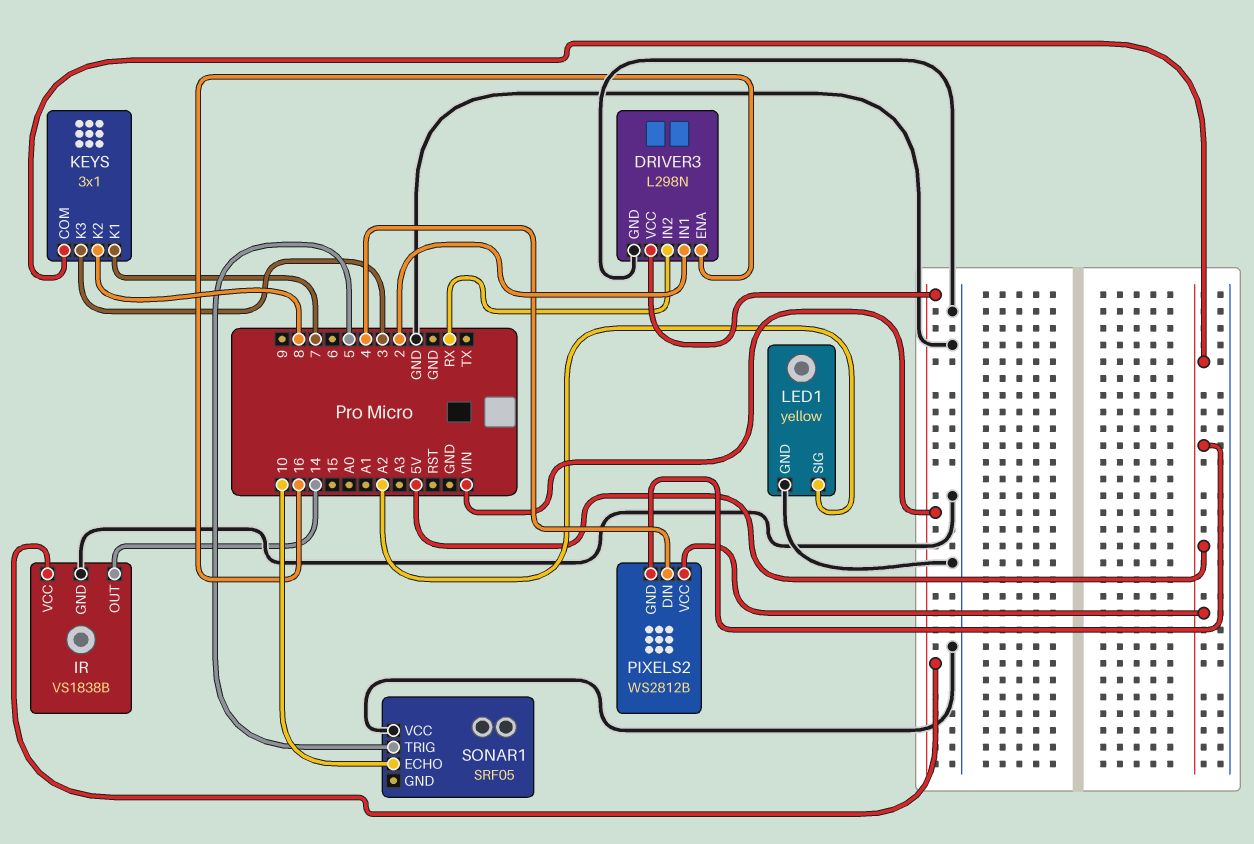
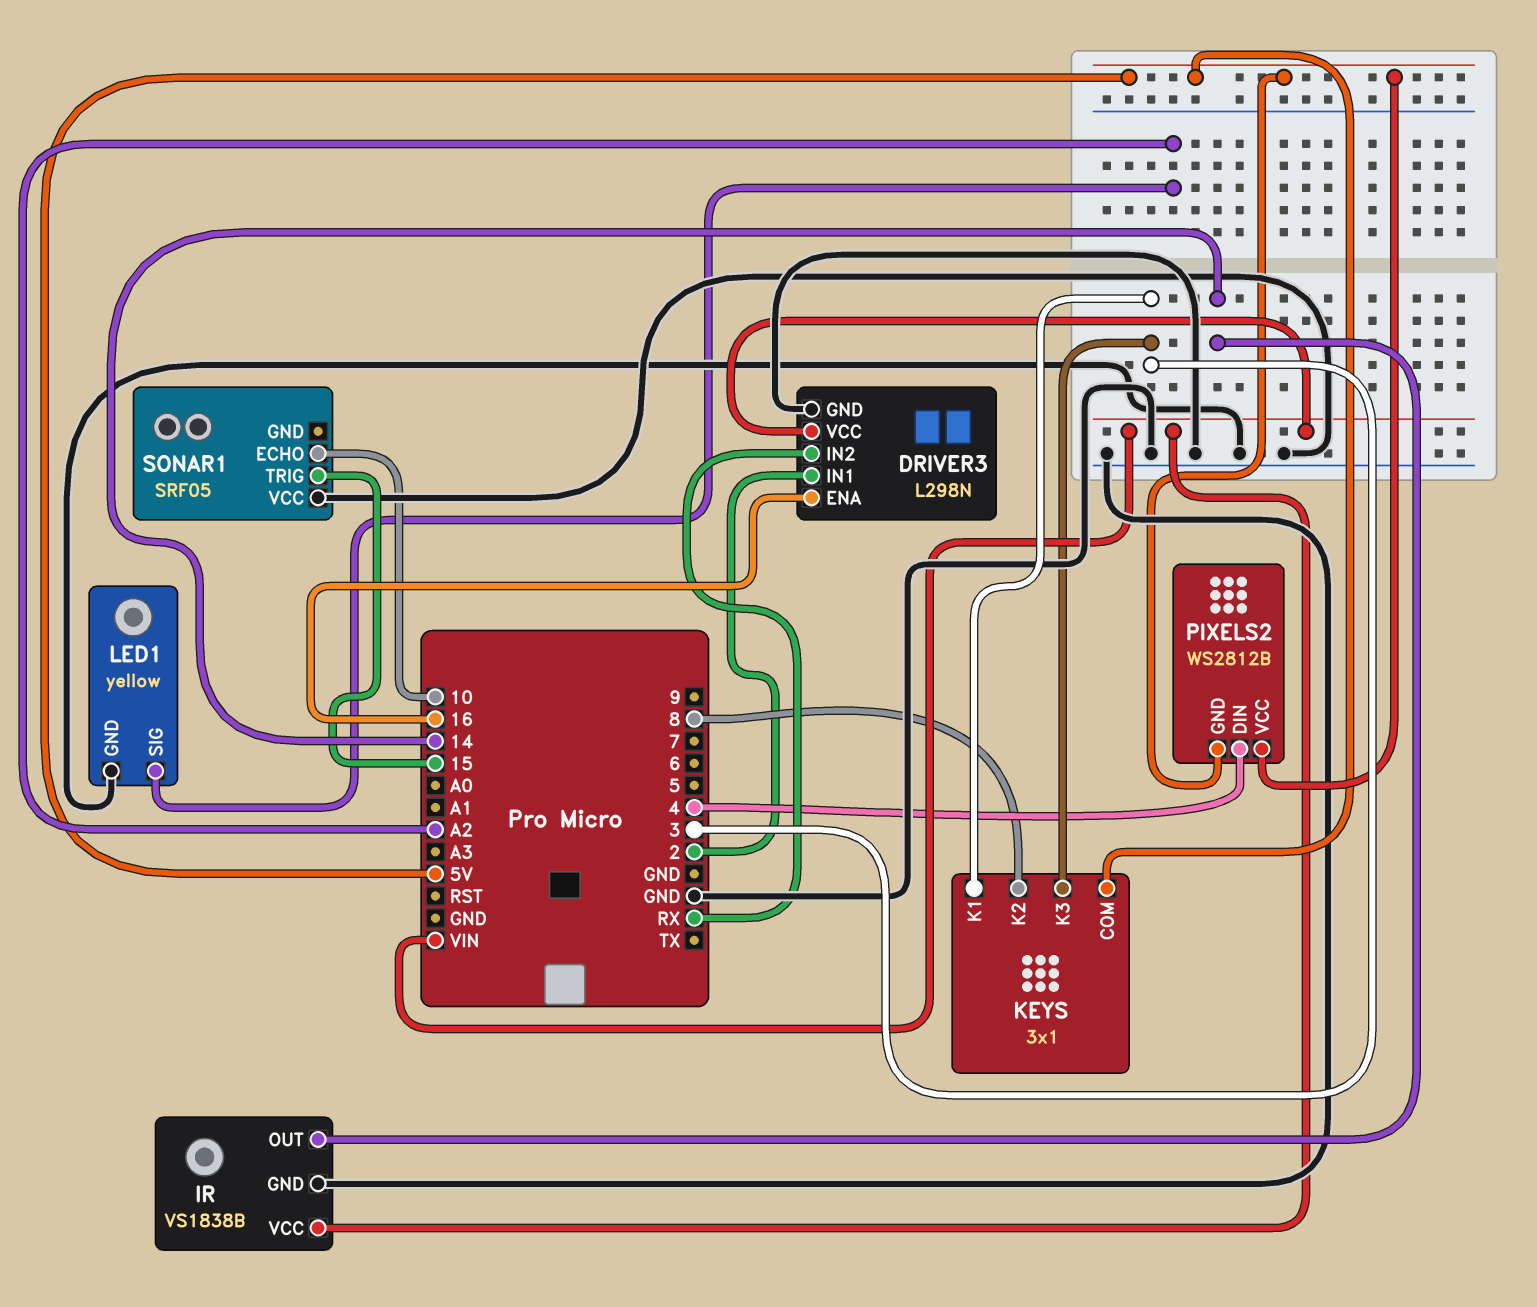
KEYS pin K1: 7 -> 3
SONAR1 pin TRIG: 5 -> 15

